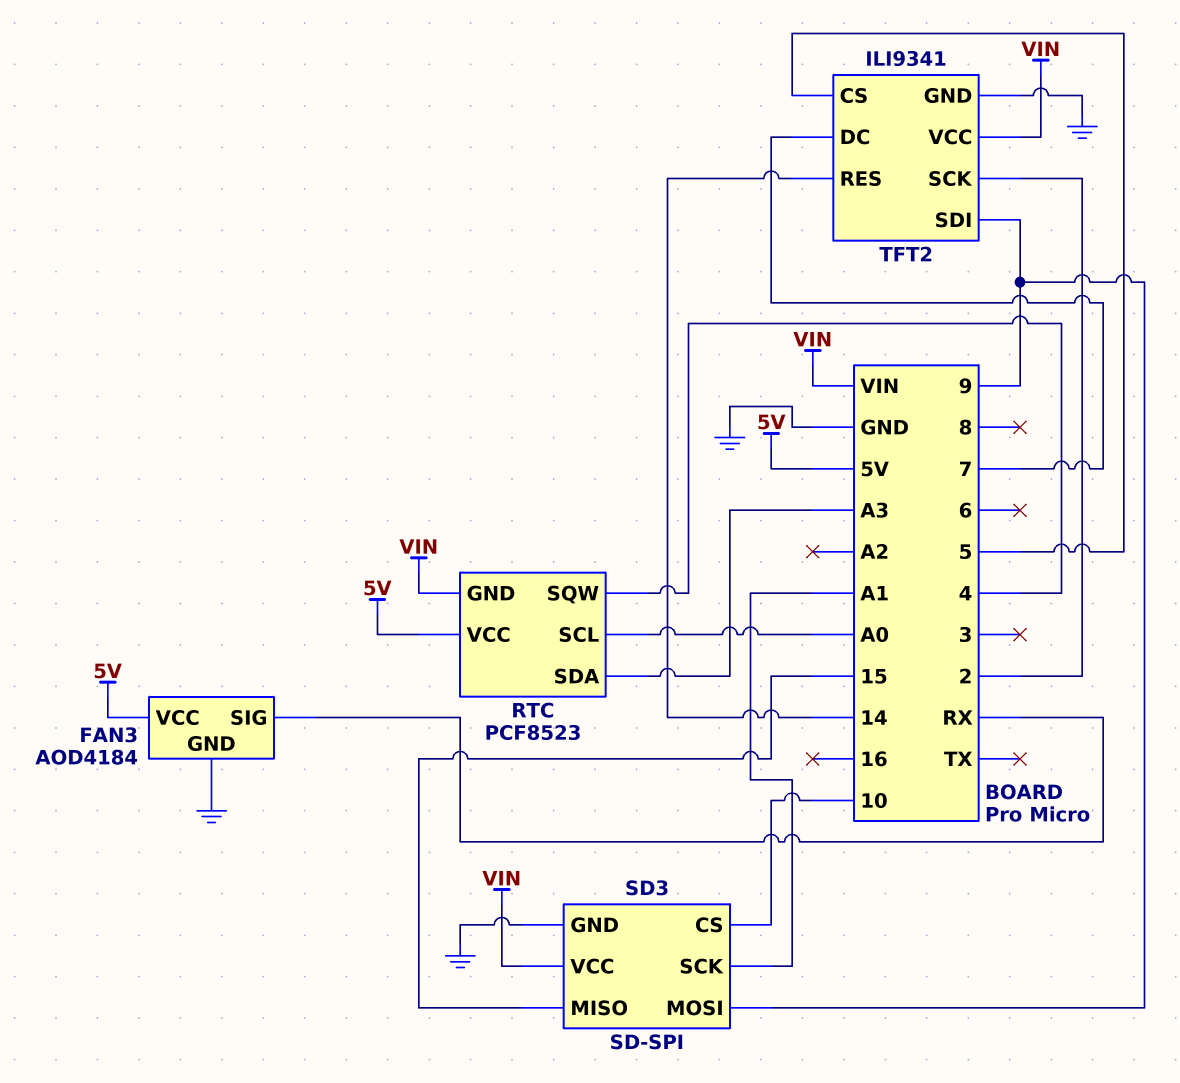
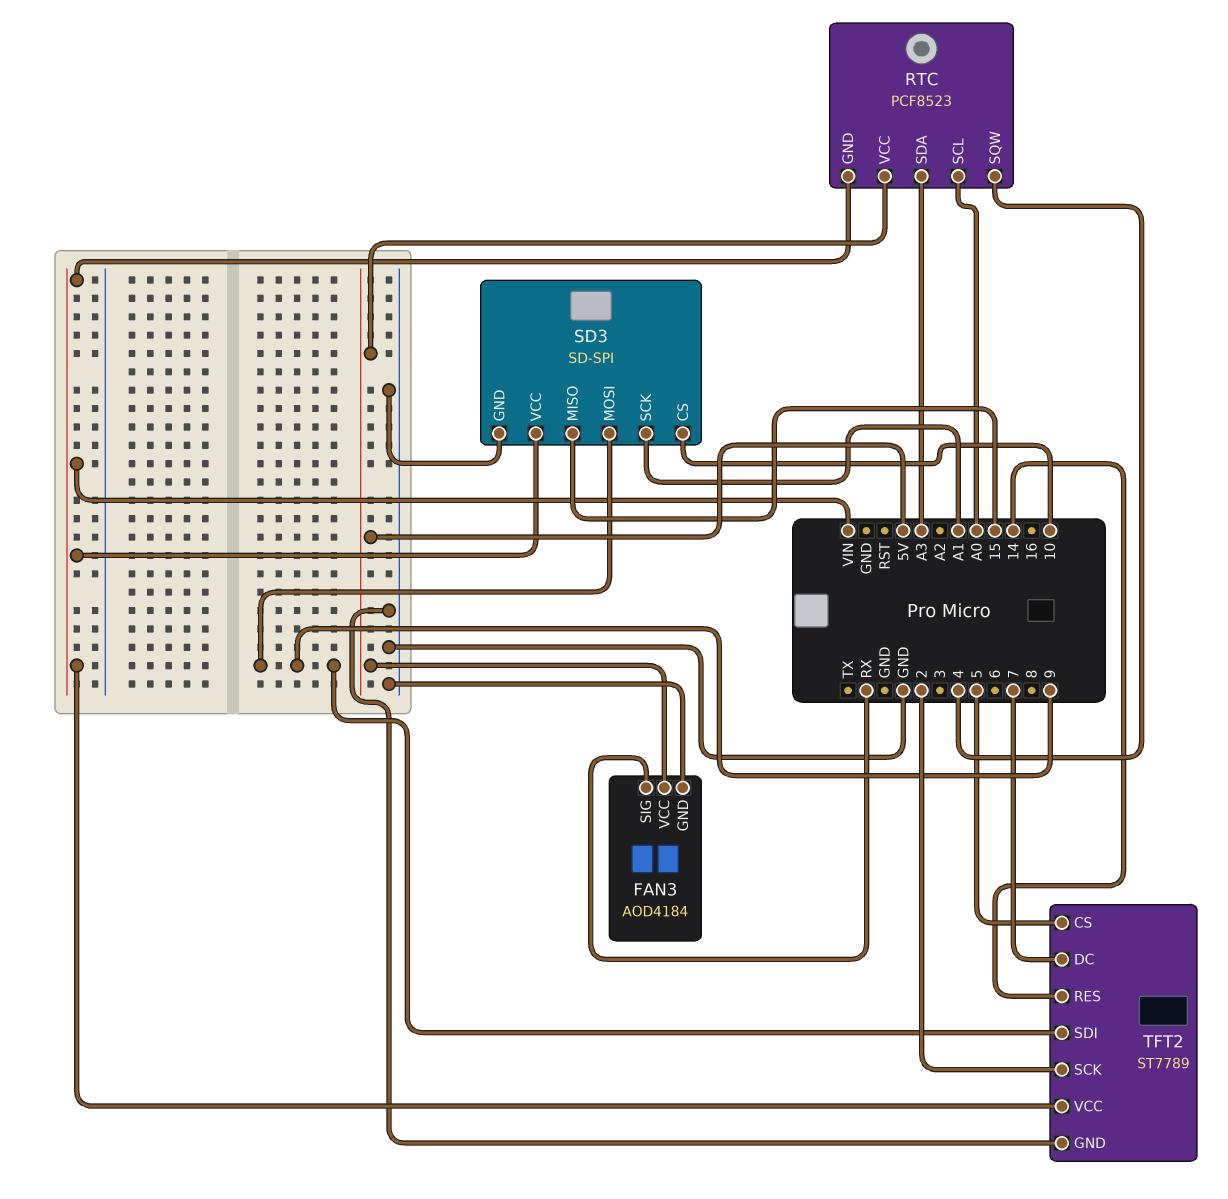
TFT2: ILI9341 -> ST7789

